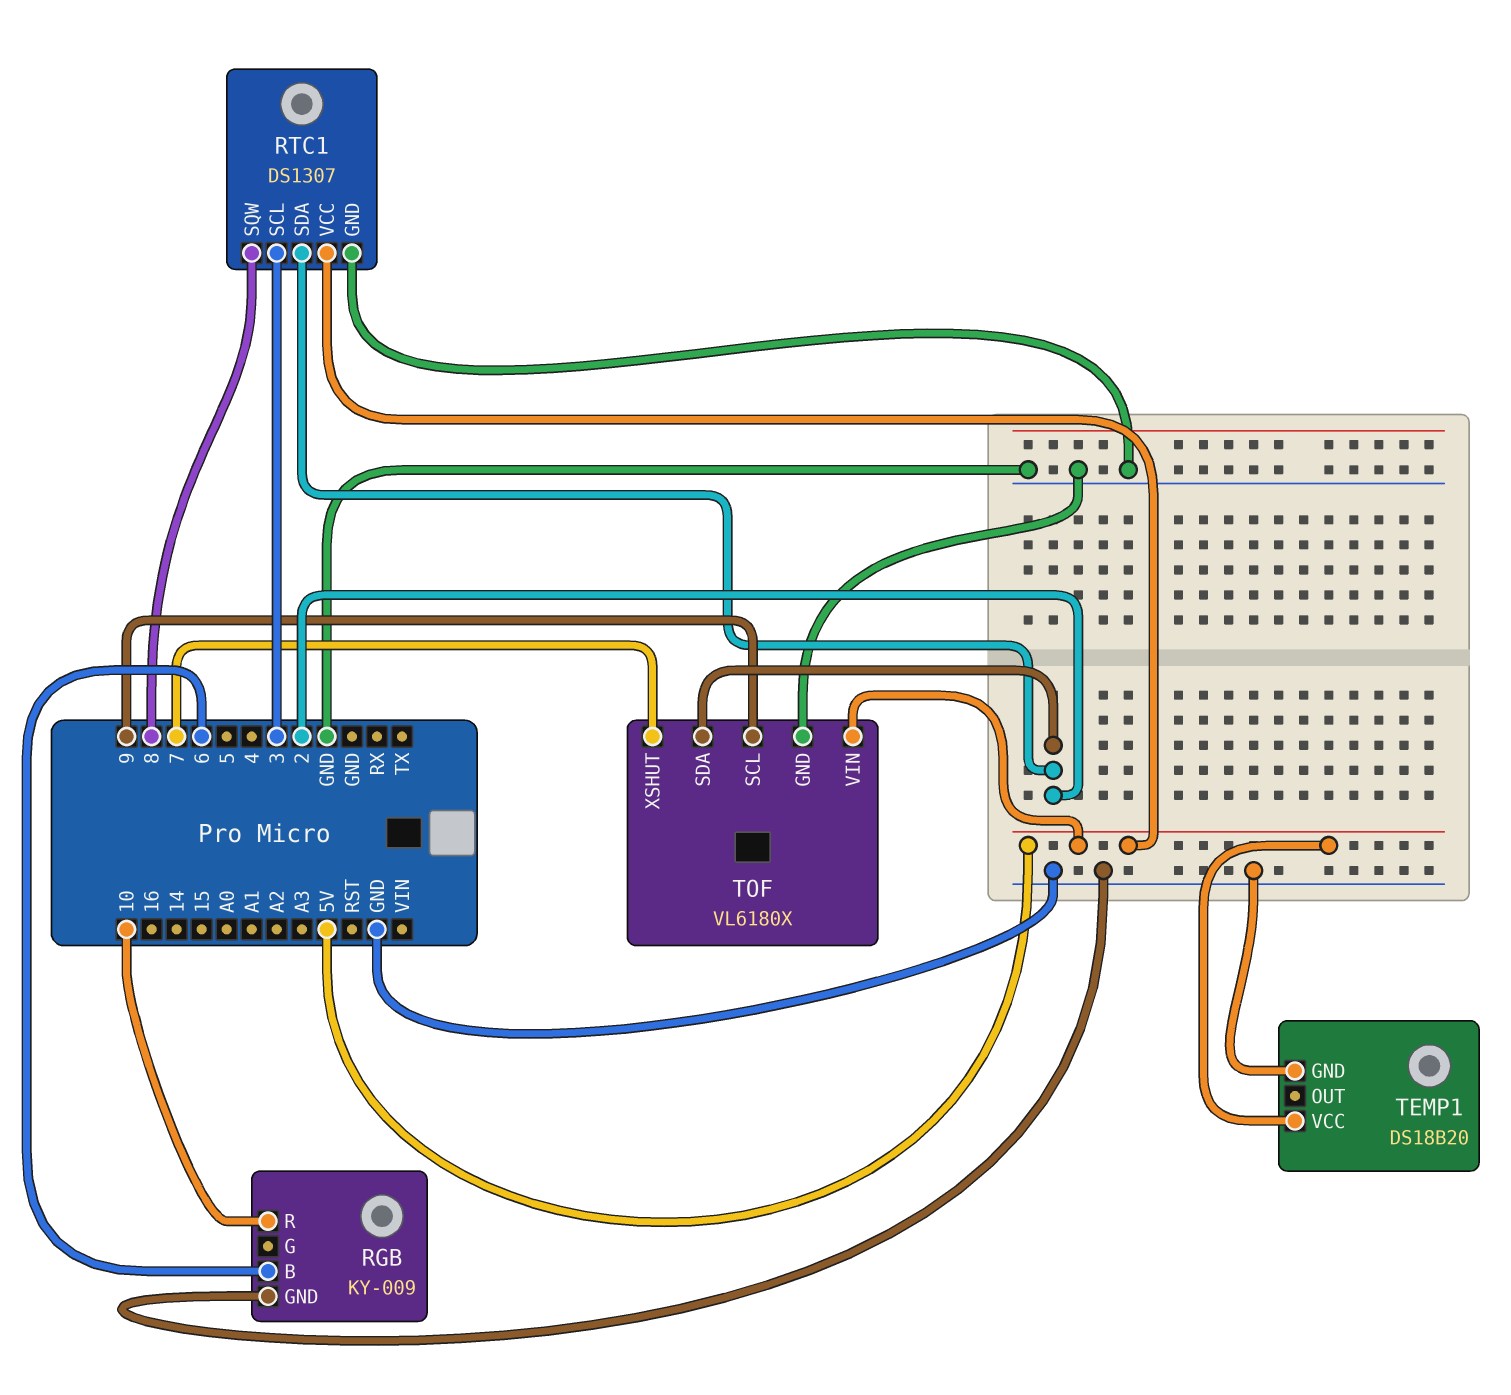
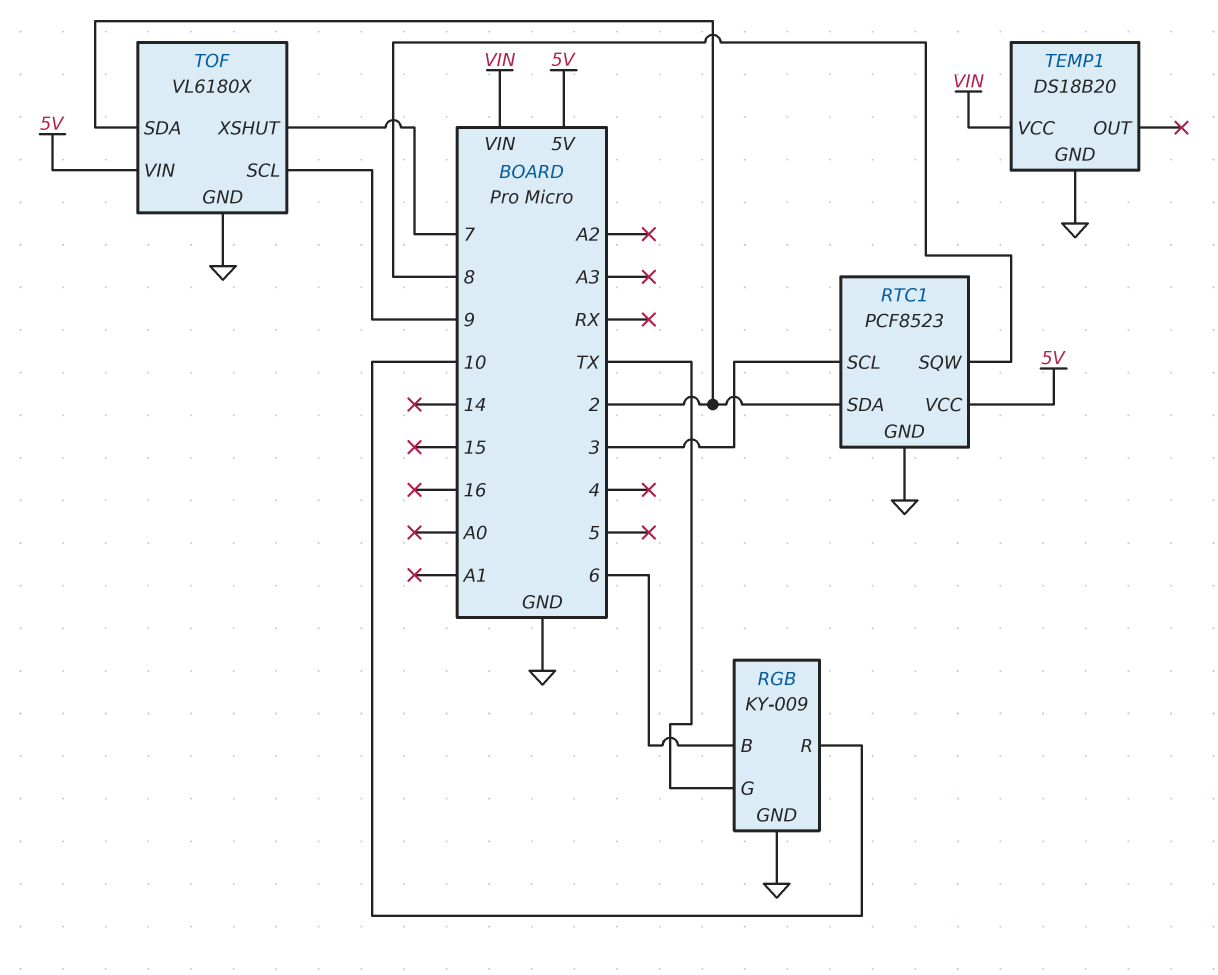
RGB pin G: none -> TX
RTC1: DS1307 -> PCF8523
TEMP1 pin VCC: 5V -> VIN

